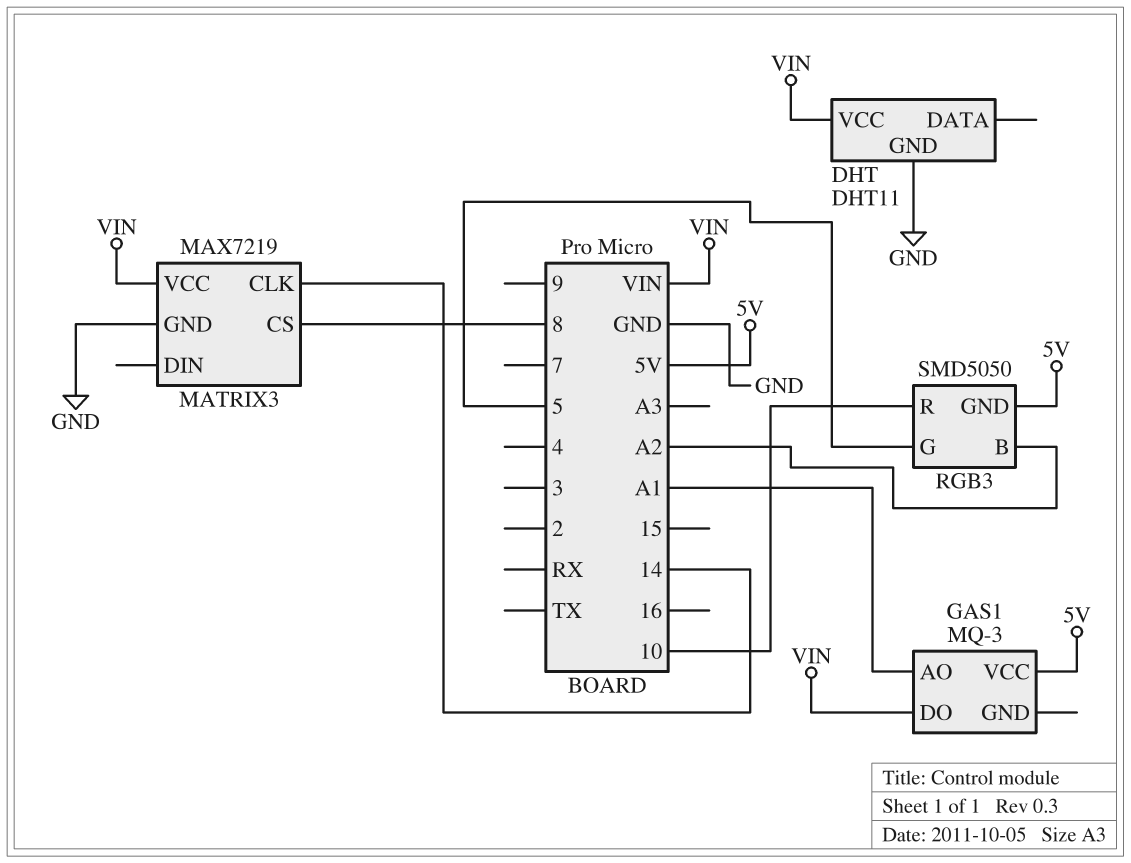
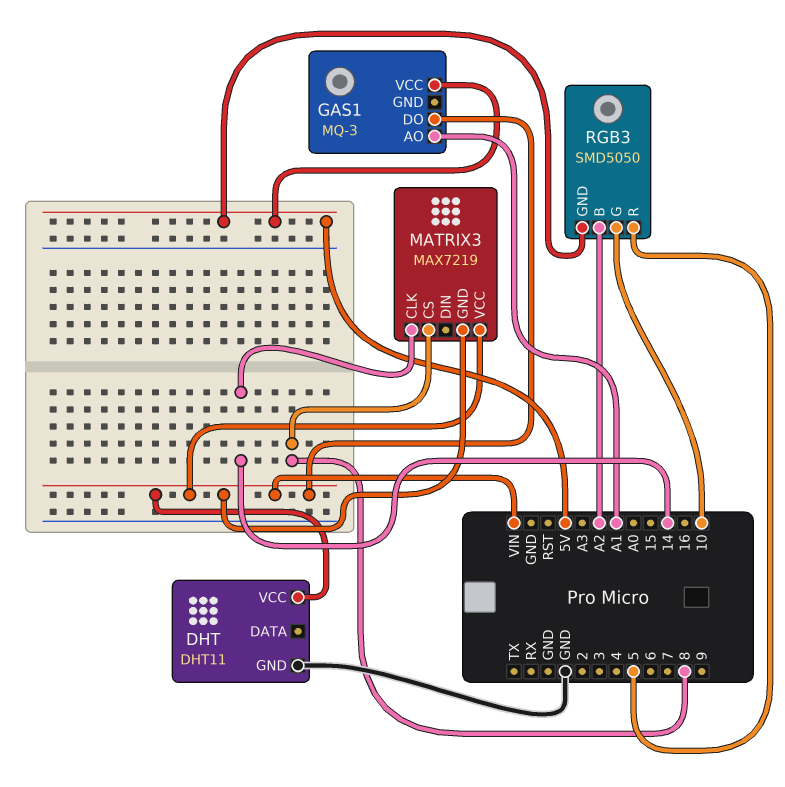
MATRIX3 pin GND: GND -> VIN
RGB3 pin G: 5 -> 10
RGB3 pin R: 10 -> 5

